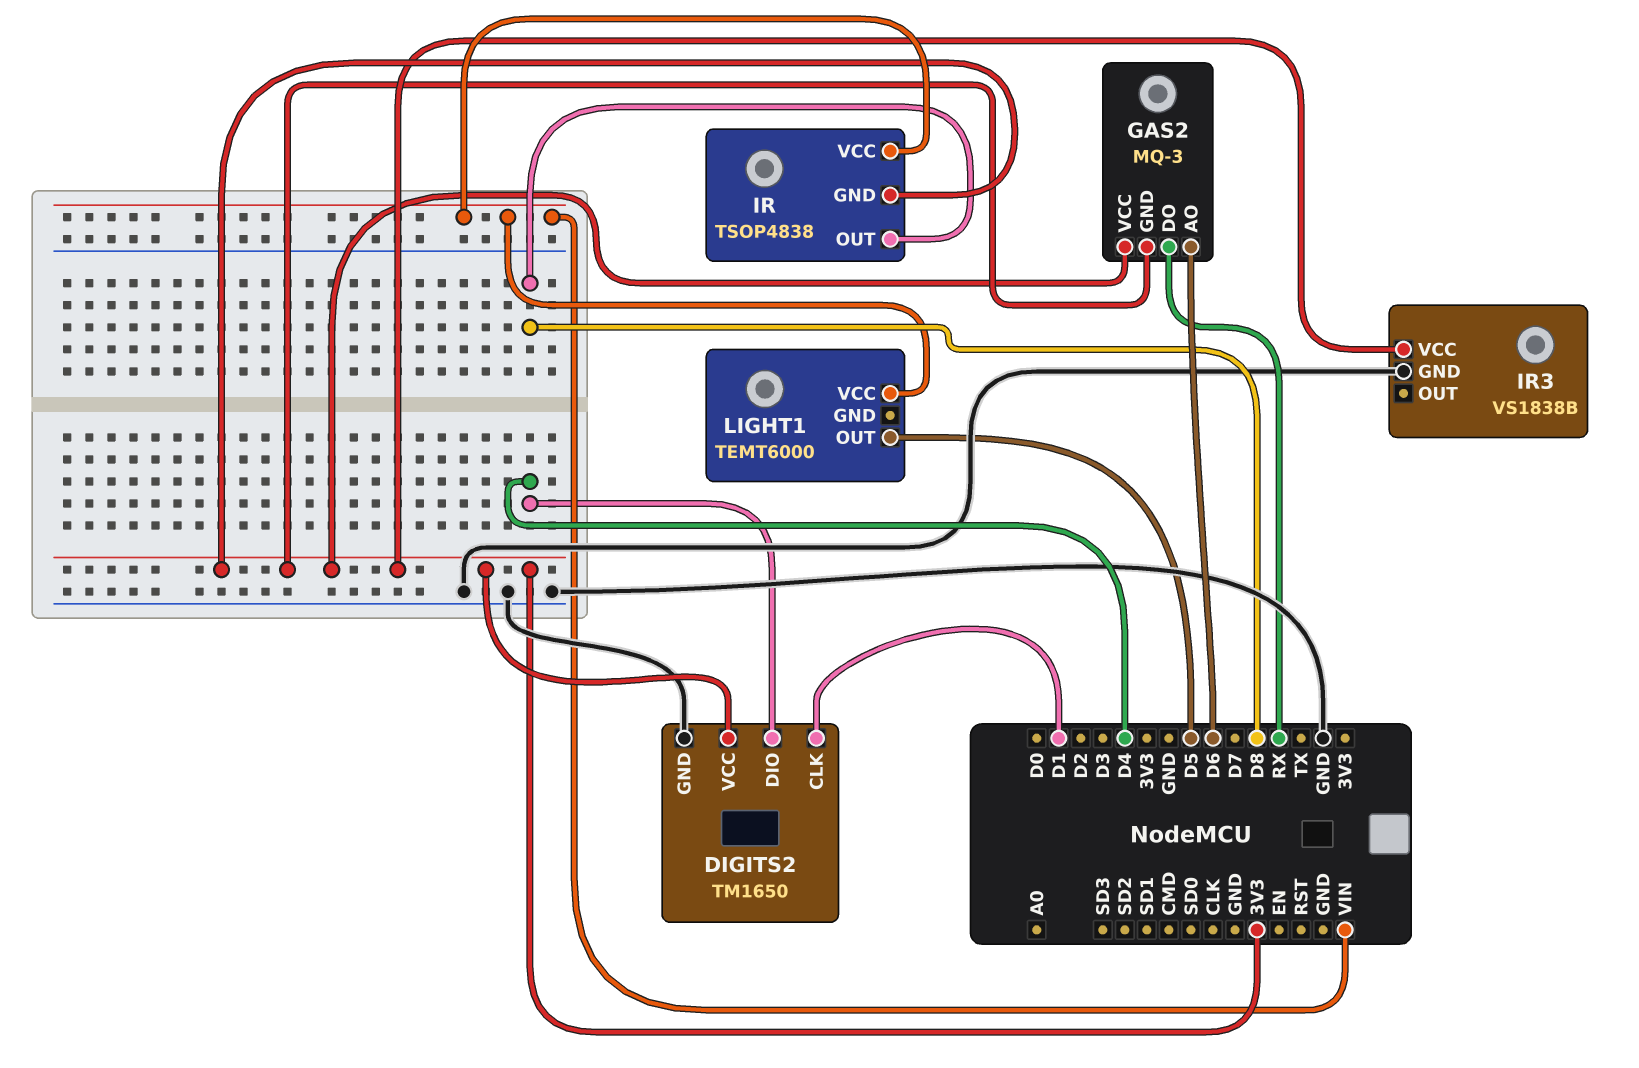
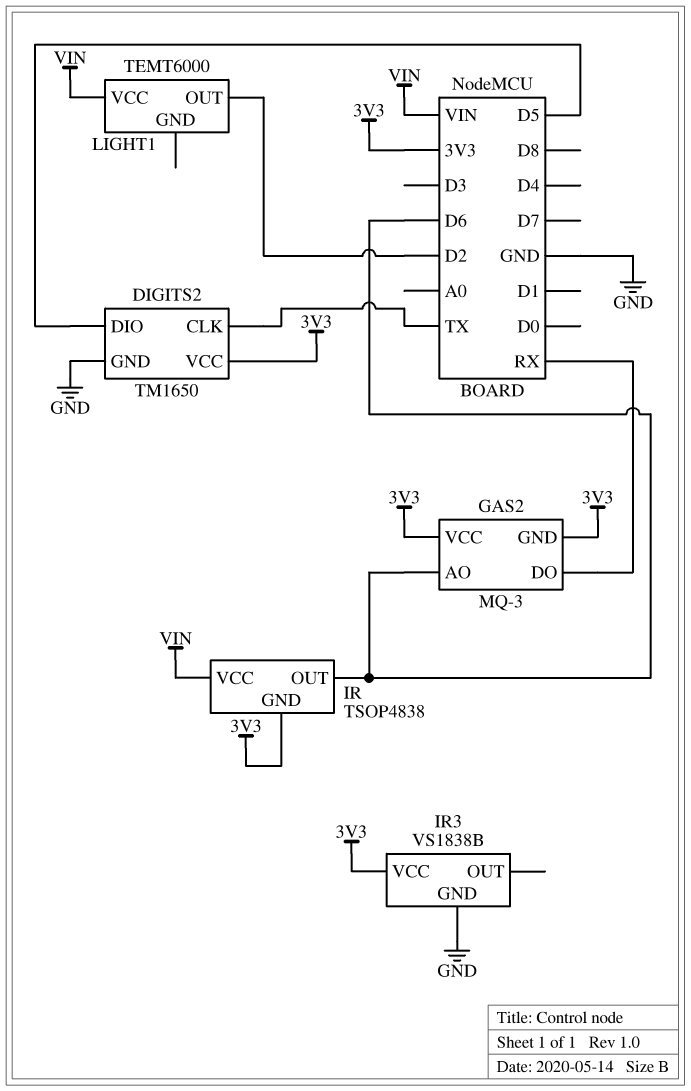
DIGITS2 pin CLK: D1 -> TX
DIGITS2 pin DIO: D4 -> D5
IR pin OUT: D8 -> D6
LIGHT1 pin OUT: D5 -> D2

